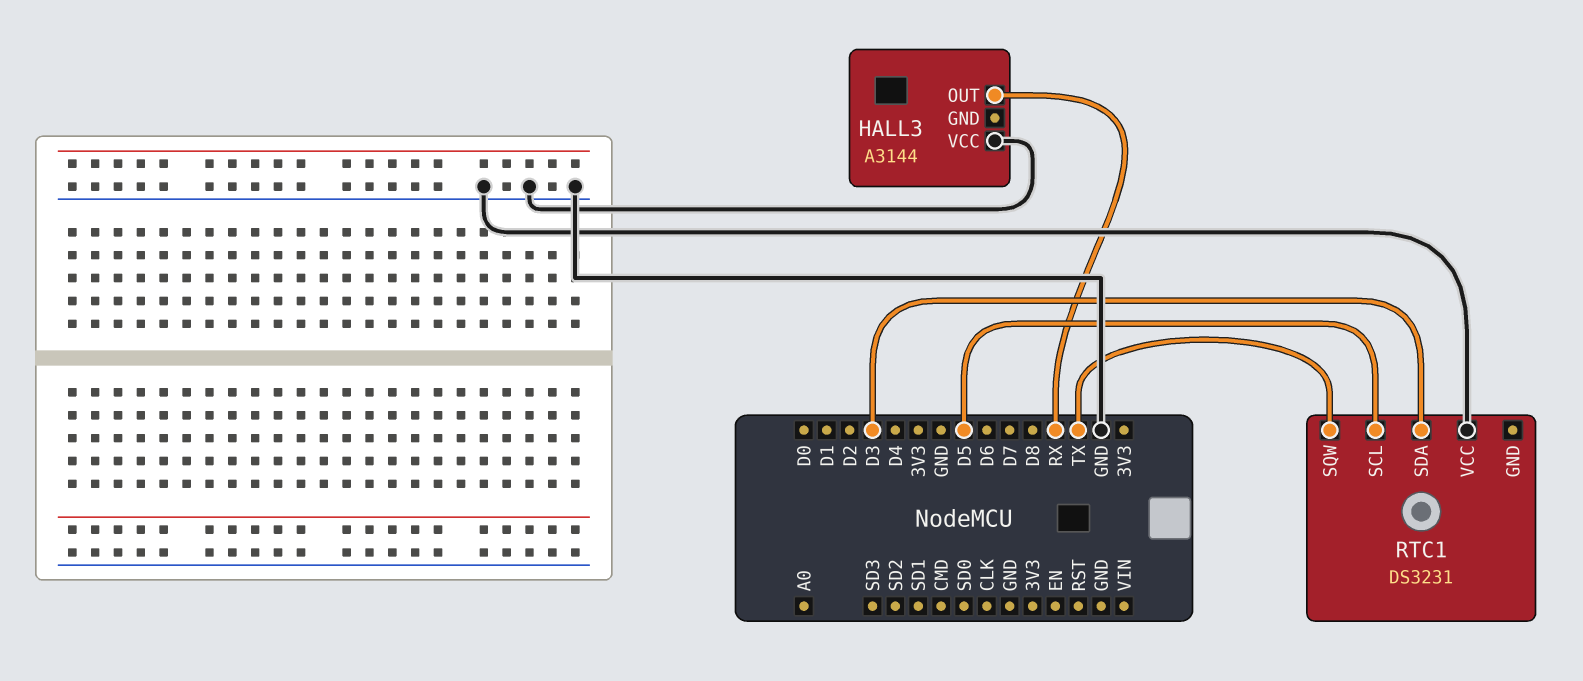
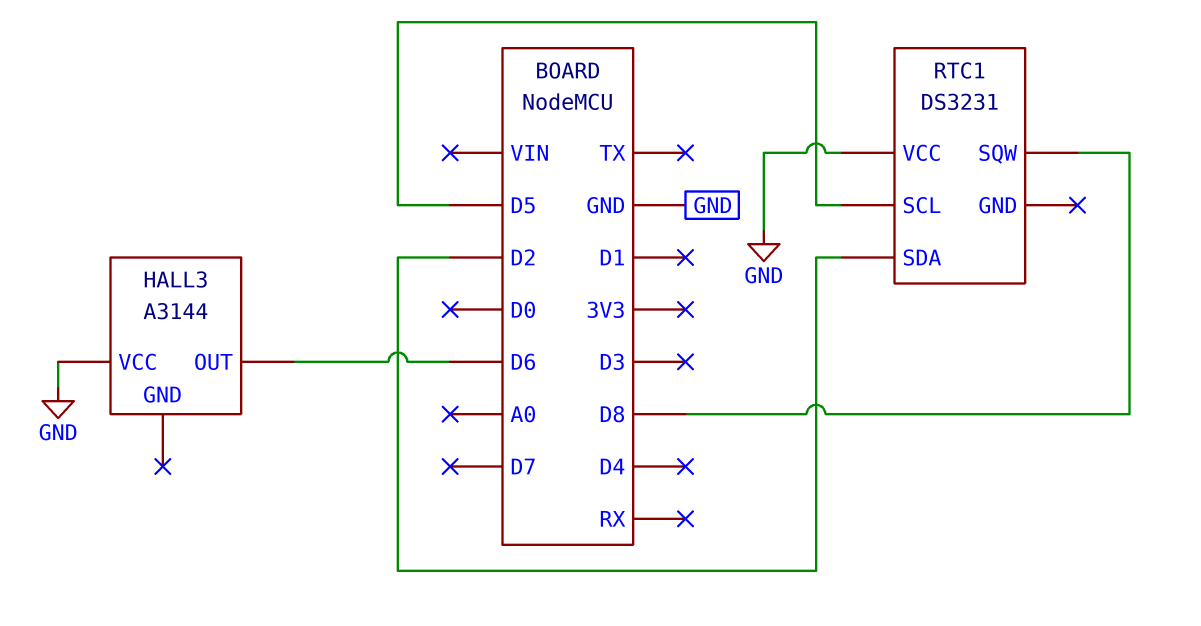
HALL3 pin OUT: RX -> D6
RTC1 pin SDA: D3 -> D2
RTC1 pin SQW: TX -> D8

